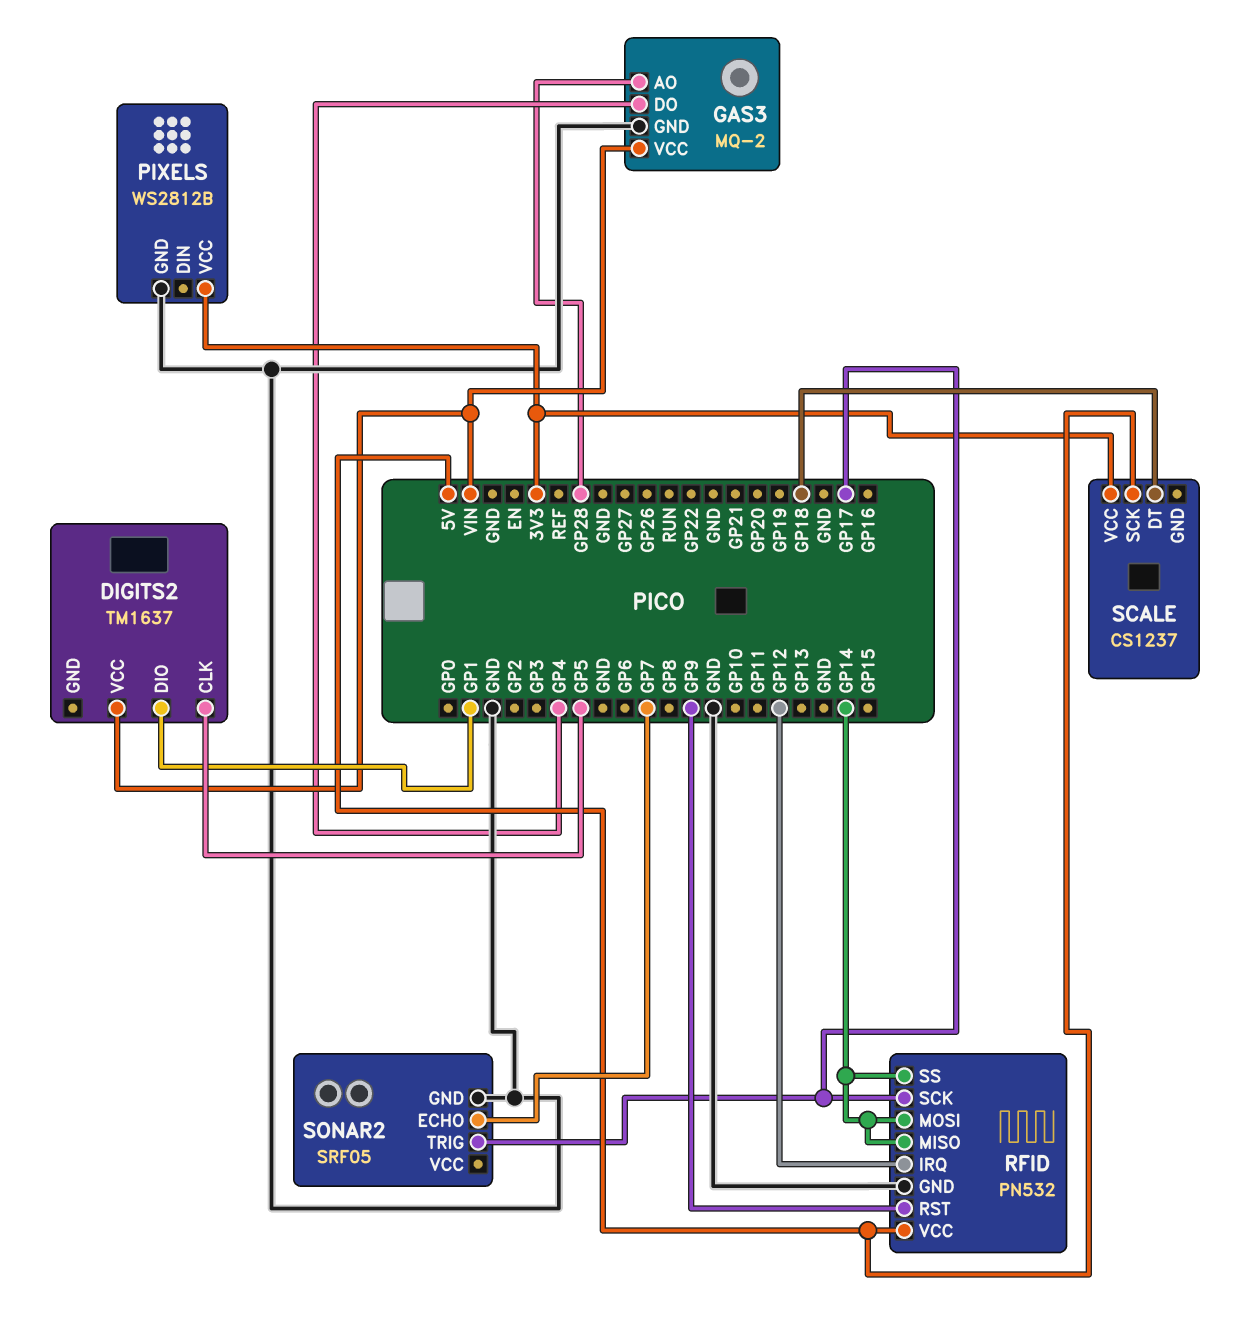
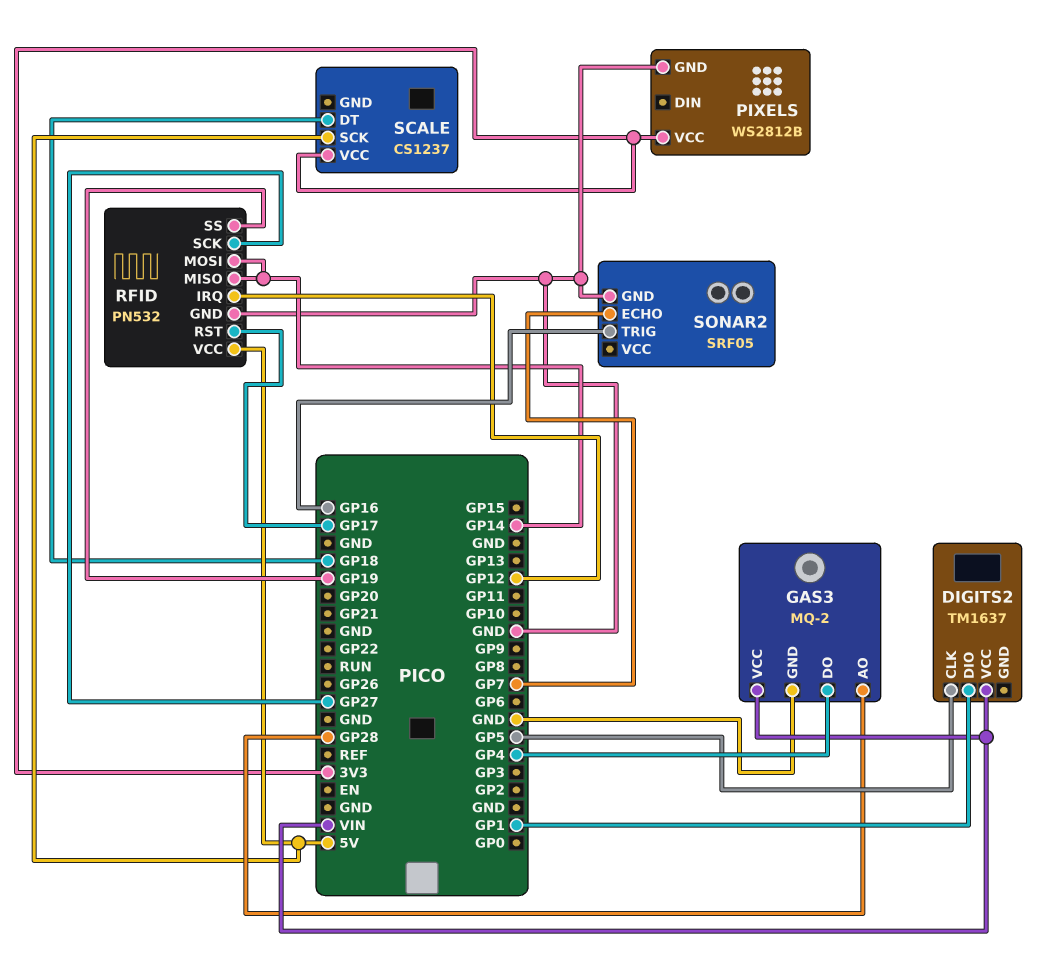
RFID pin RST: GP9 -> GP17
RFID pin SCK: GP17 -> GP27
RFID pin SS: GP14 -> GP19
SONAR2 pin TRIG: GP17 -> GP16

